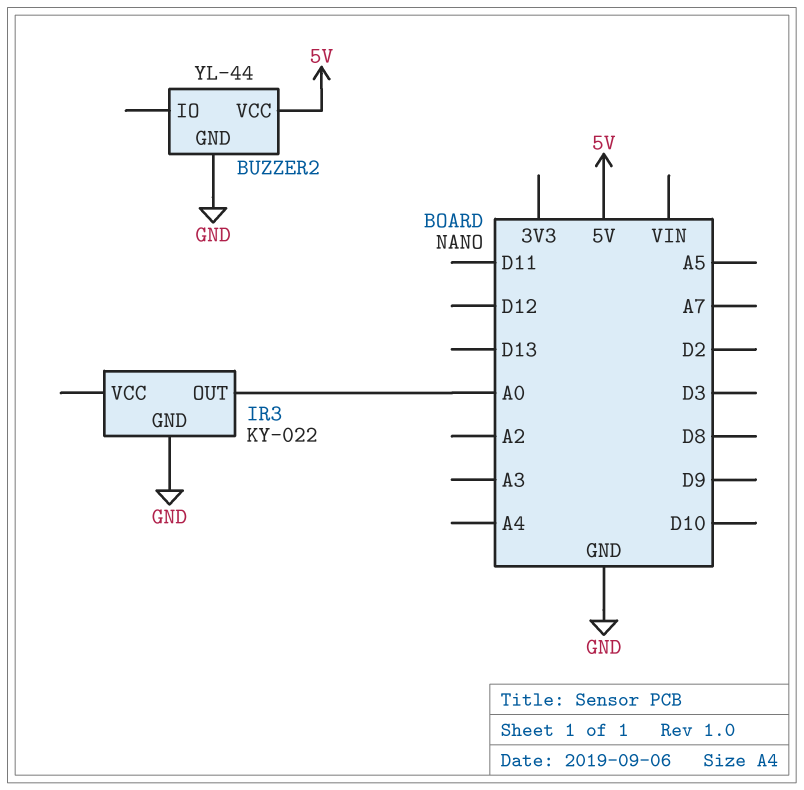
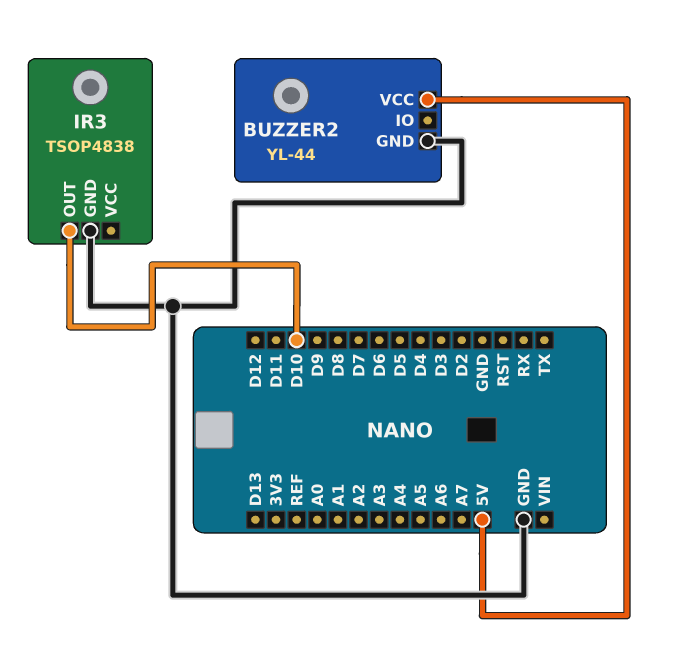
IR3: KY-022 -> TSOP4838
IR3 pin OUT: A0 -> D10

